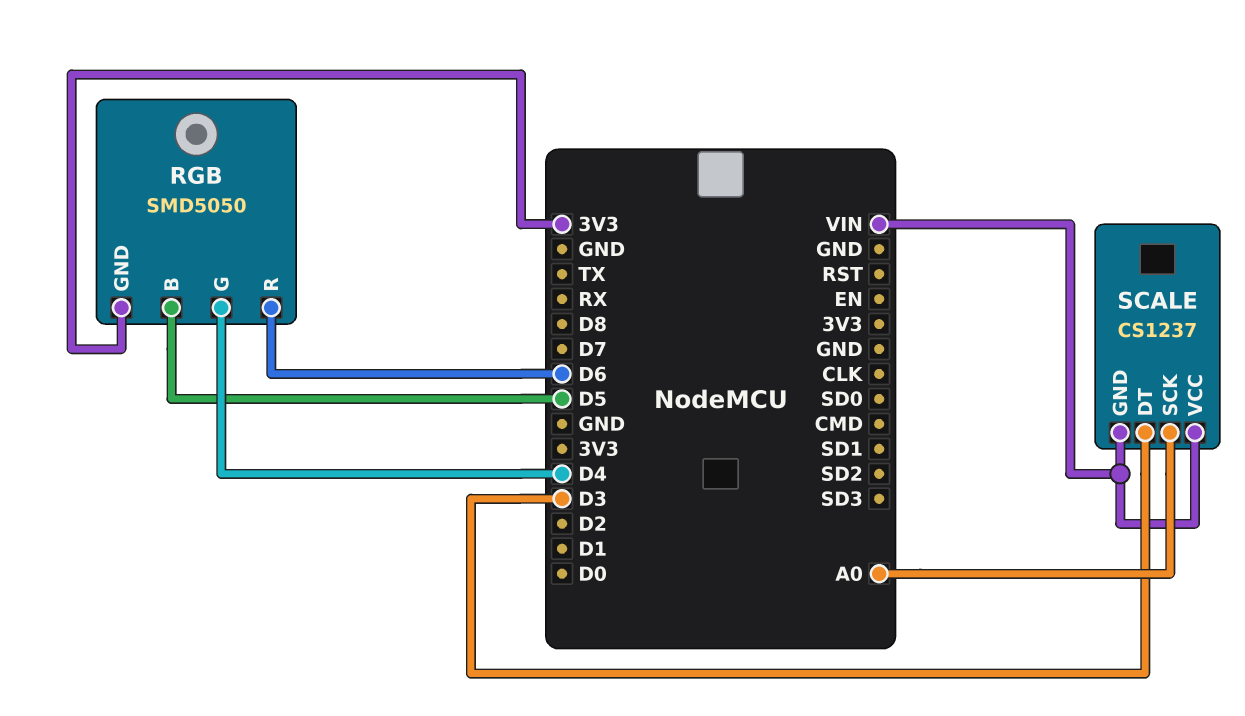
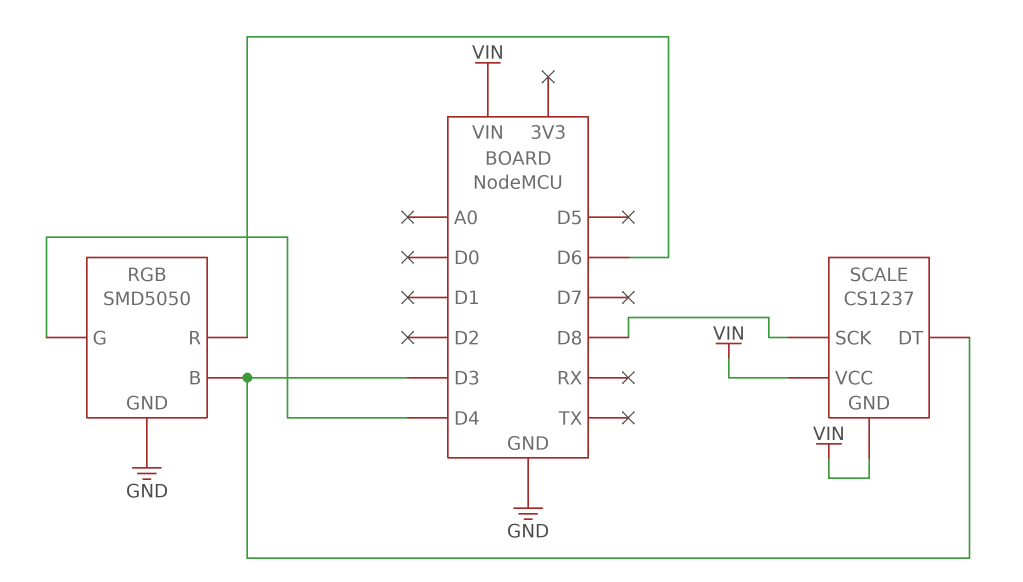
RGB pin B: D5 -> D3
RGB pin GND: 3V3 -> GND
SCALE pin SCK: A0 -> D8

